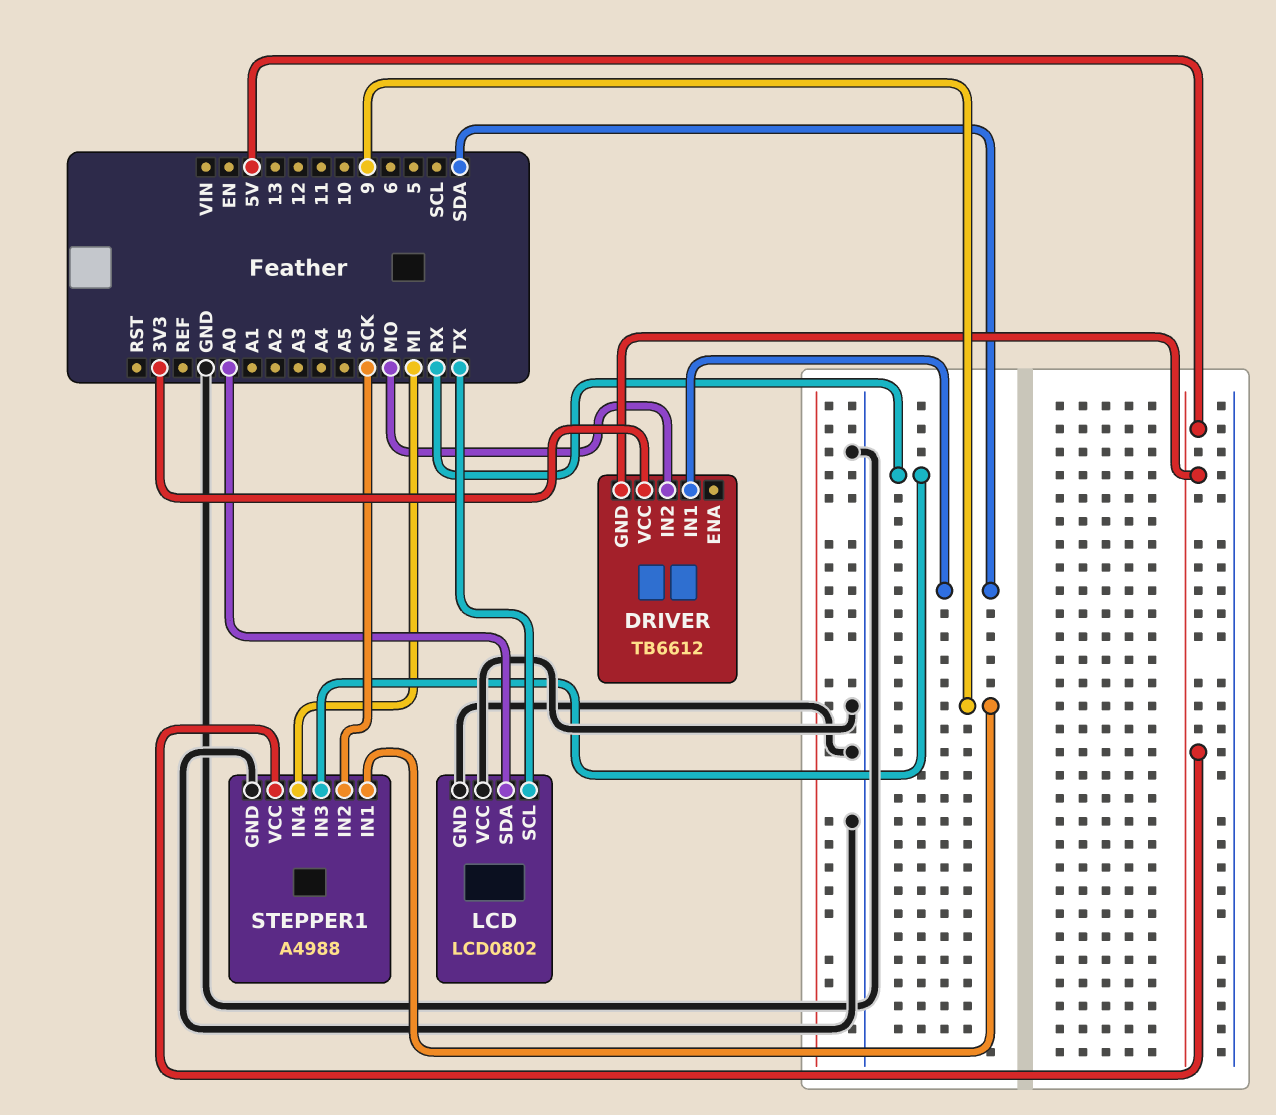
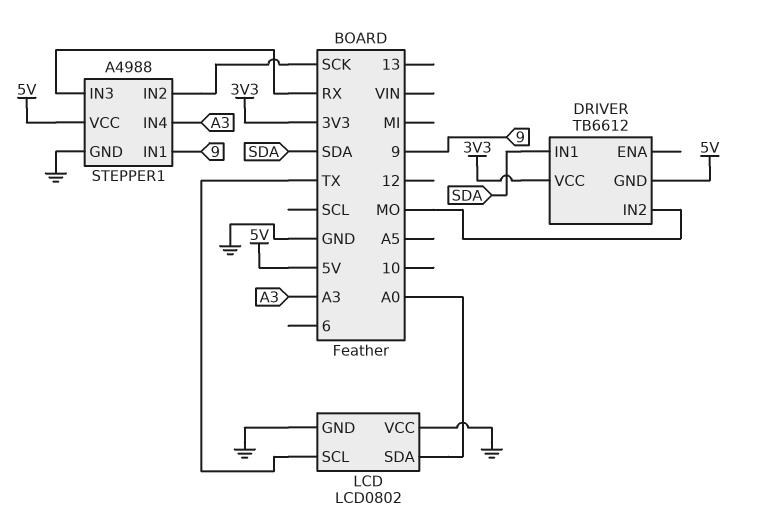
STEPPER1 pin IN4: MI -> A3

